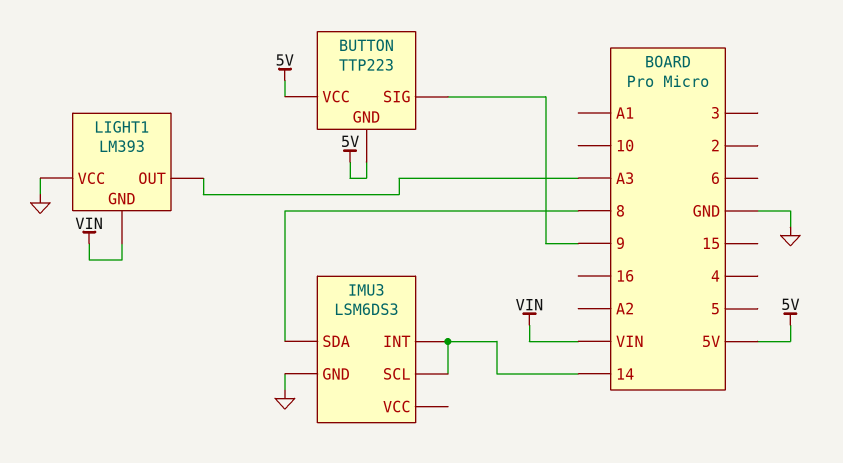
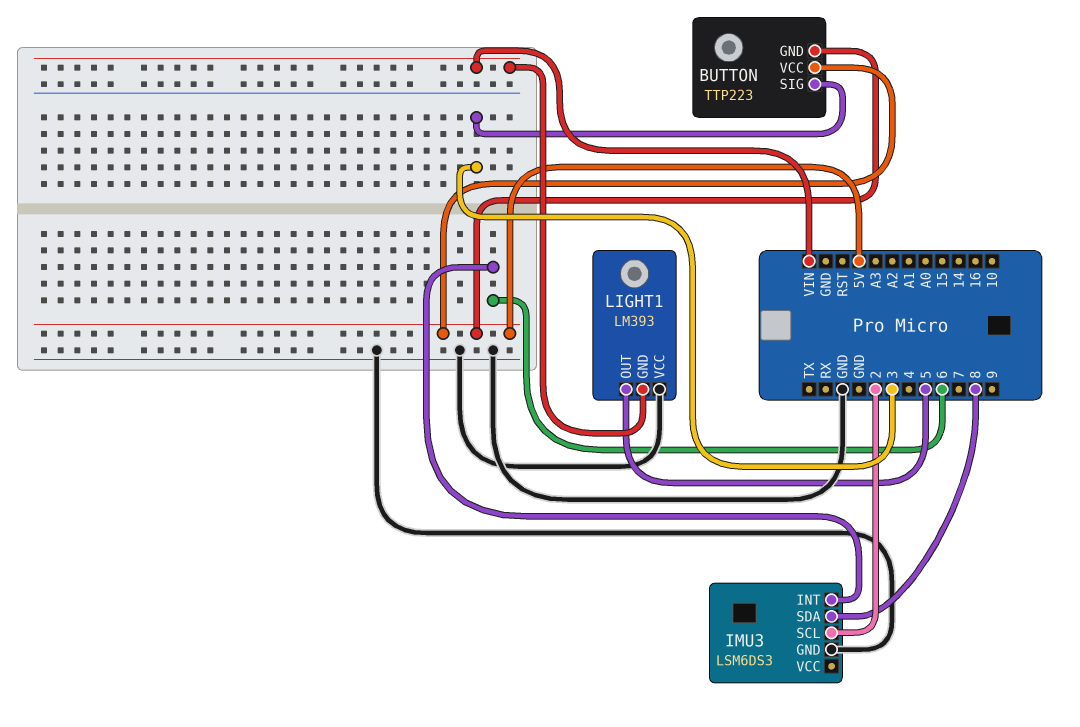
BUTTON pin SIG: 9 -> 3
IMU3 pin INT: 14 -> 6
IMU3 pin SCL: 14 -> 2
LIGHT1 pin OUT: A3 -> 5

